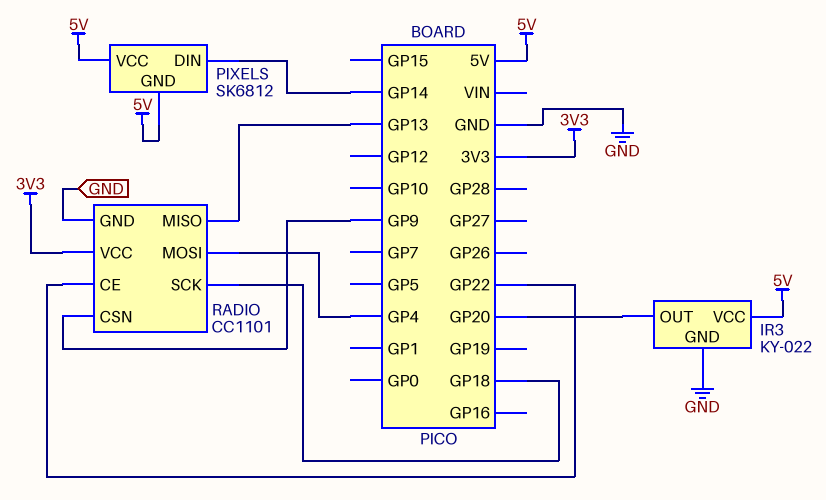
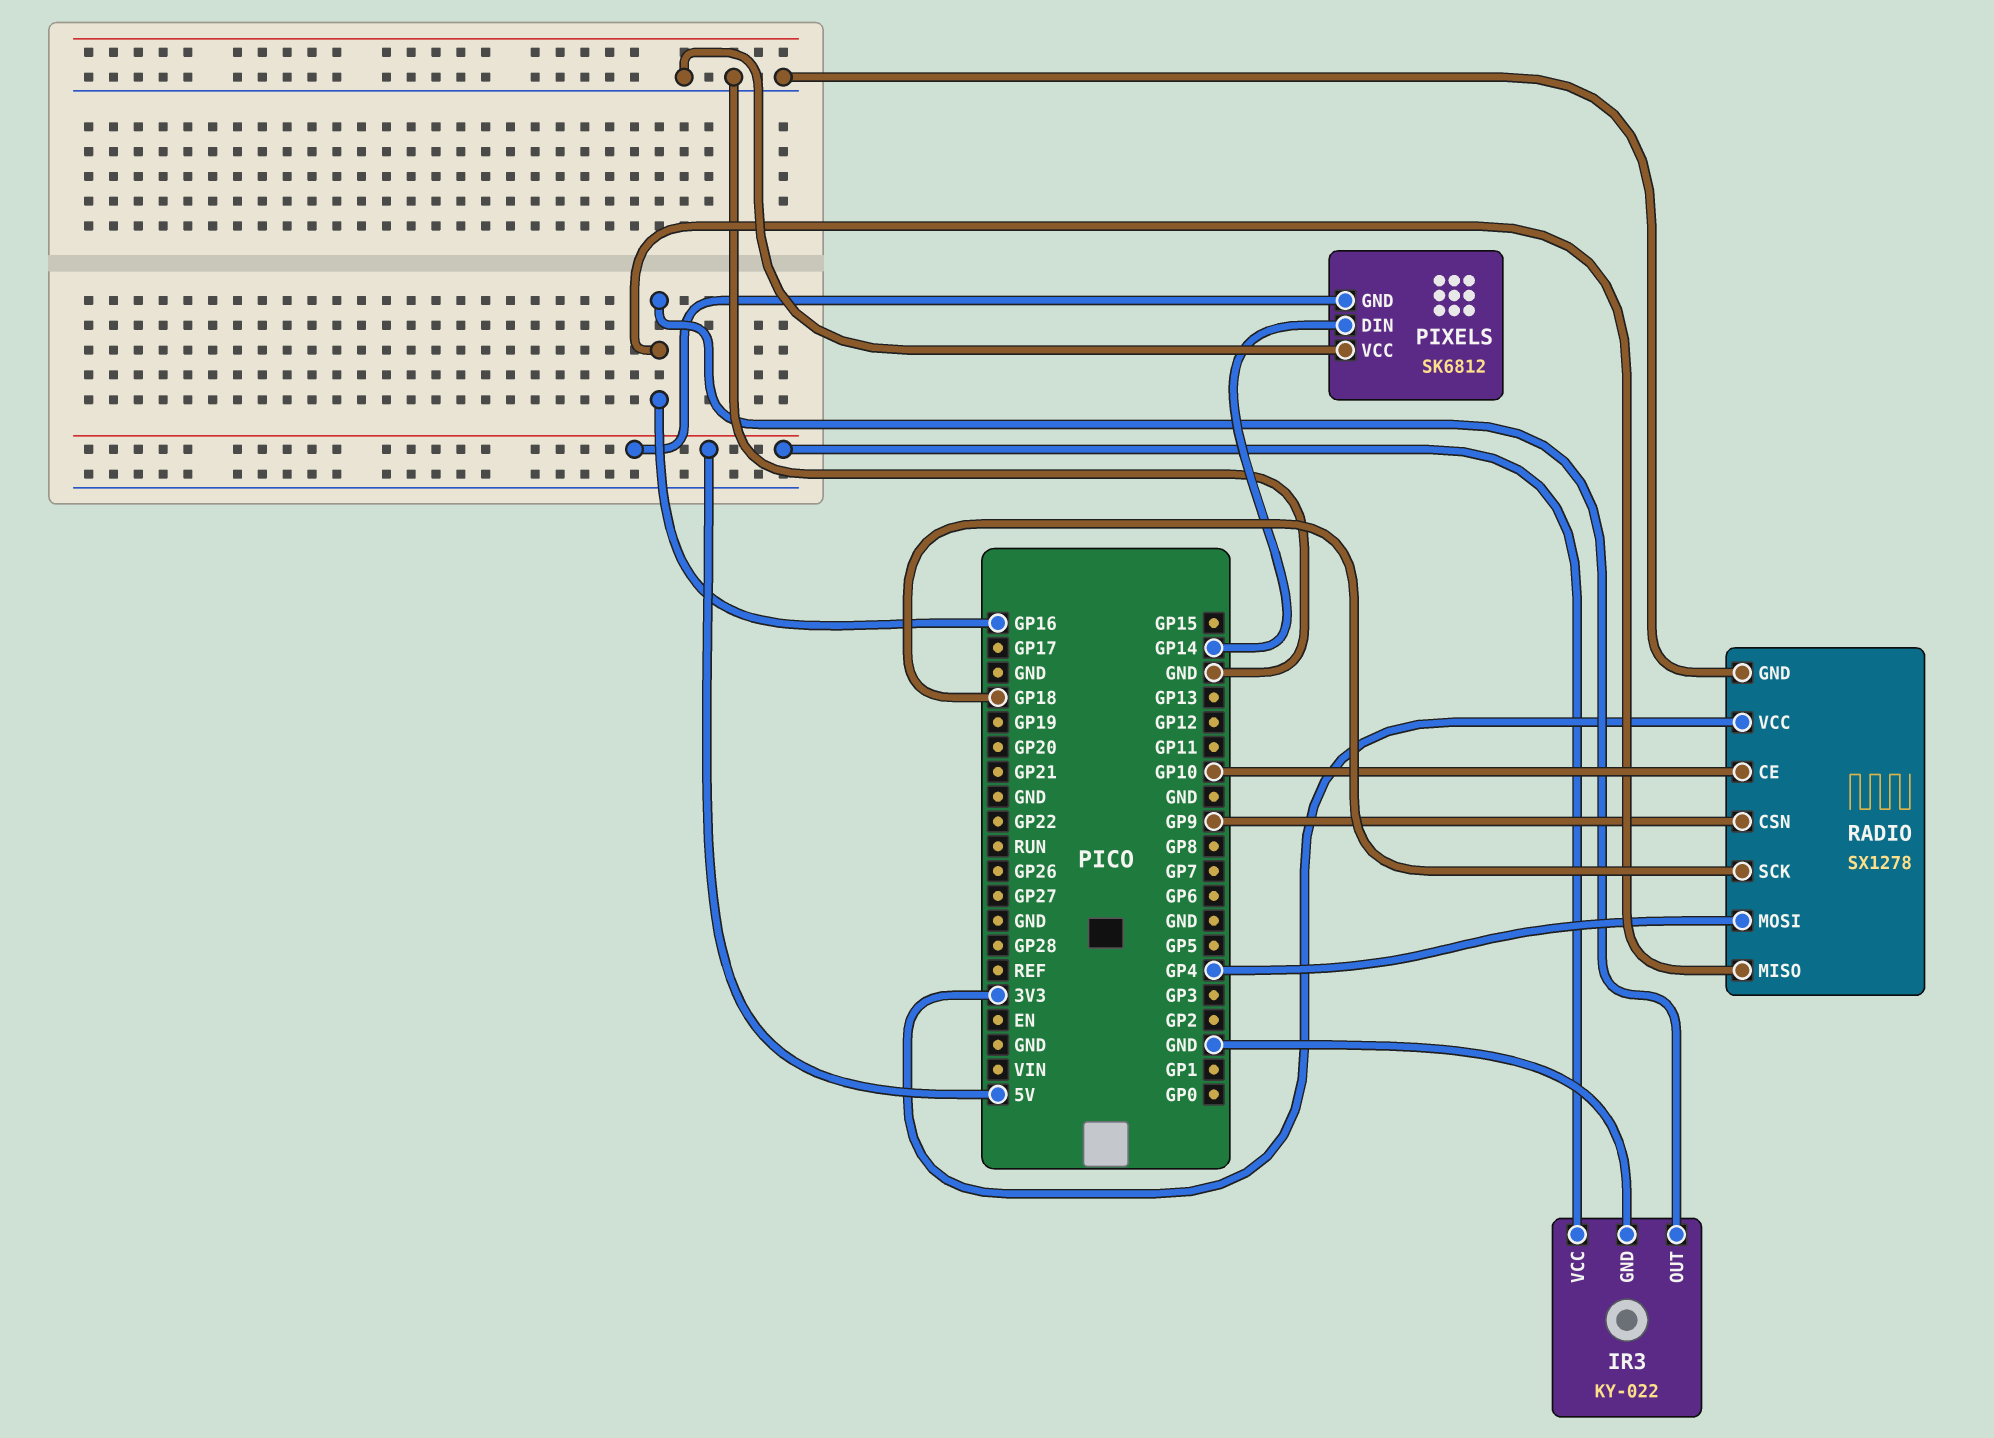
IR3 pin OUT: GP20 -> GP16
PIXELS pin VCC: 5V -> GND
RADIO: CC1101 -> SX1278
RADIO pin CE: GP22 -> GP10
RADIO pin MISO: GP13 -> GP16

